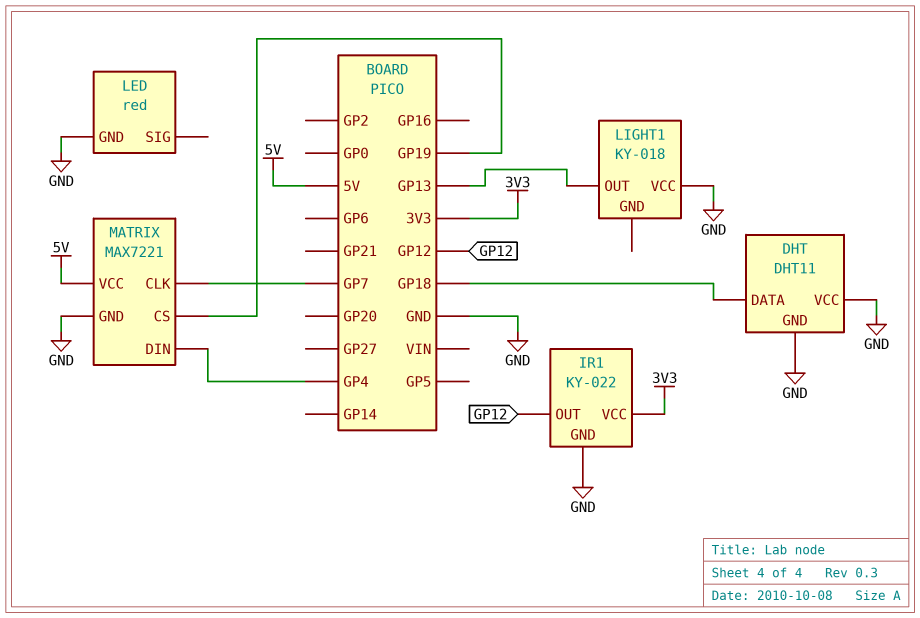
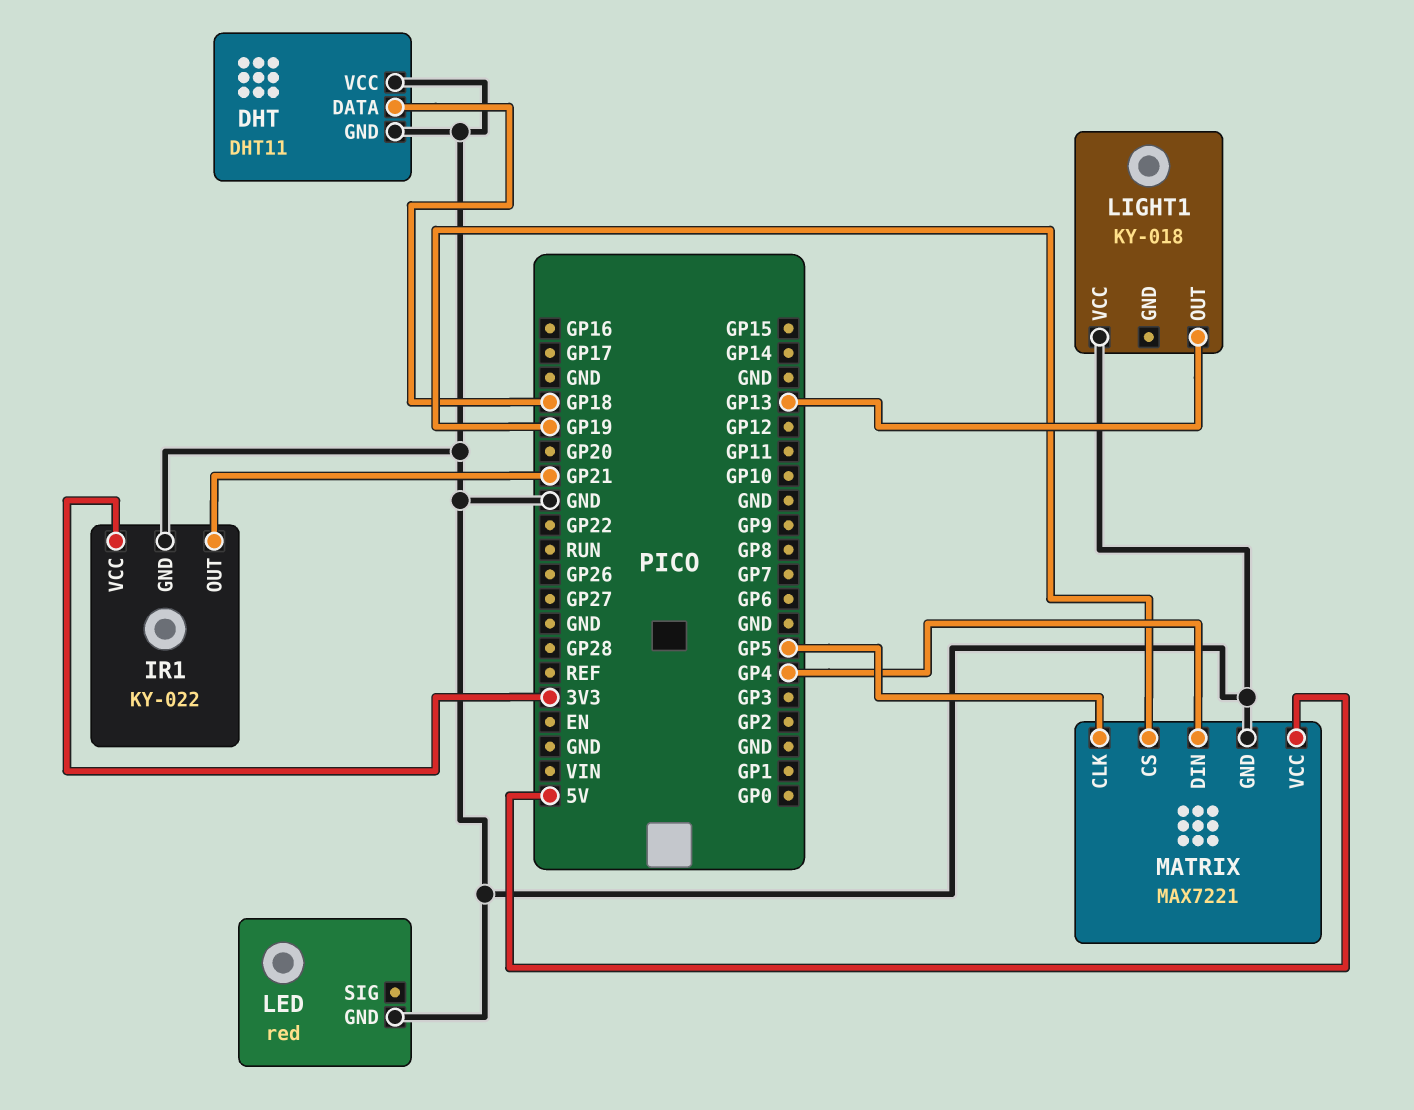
IR1 pin OUT: GP12 -> GP21
MATRIX pin CLK: GP7 -> GP5

